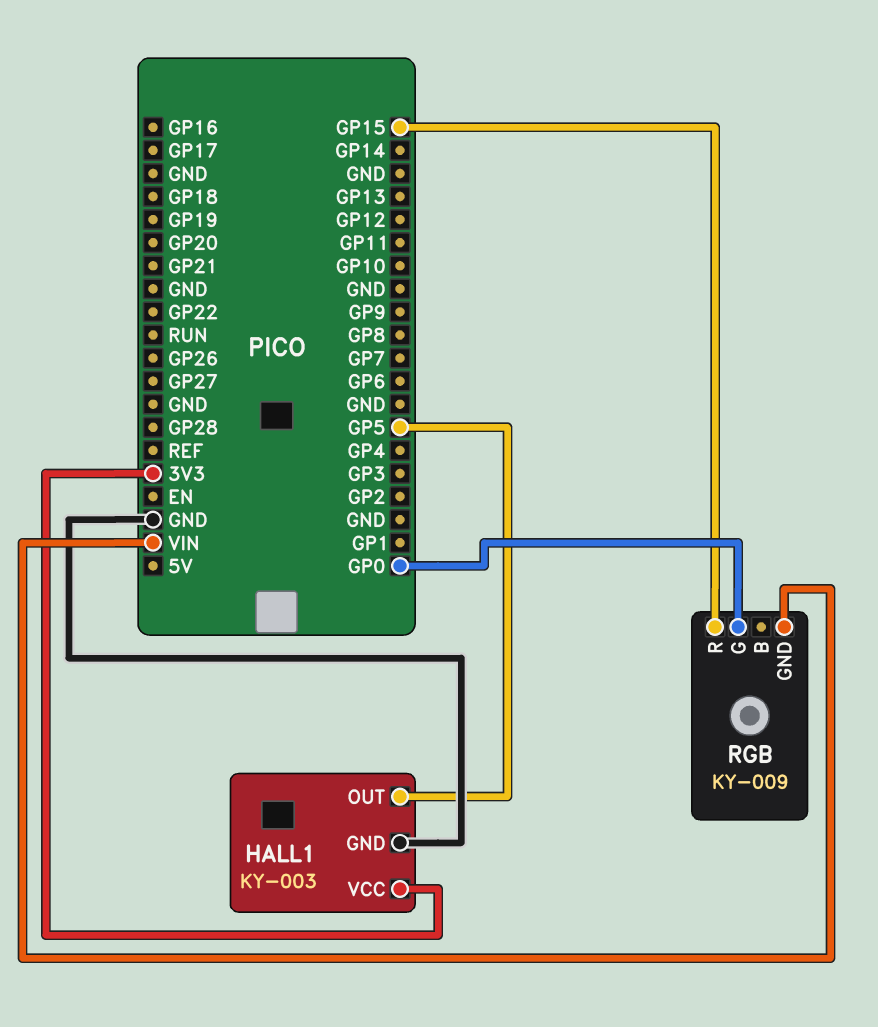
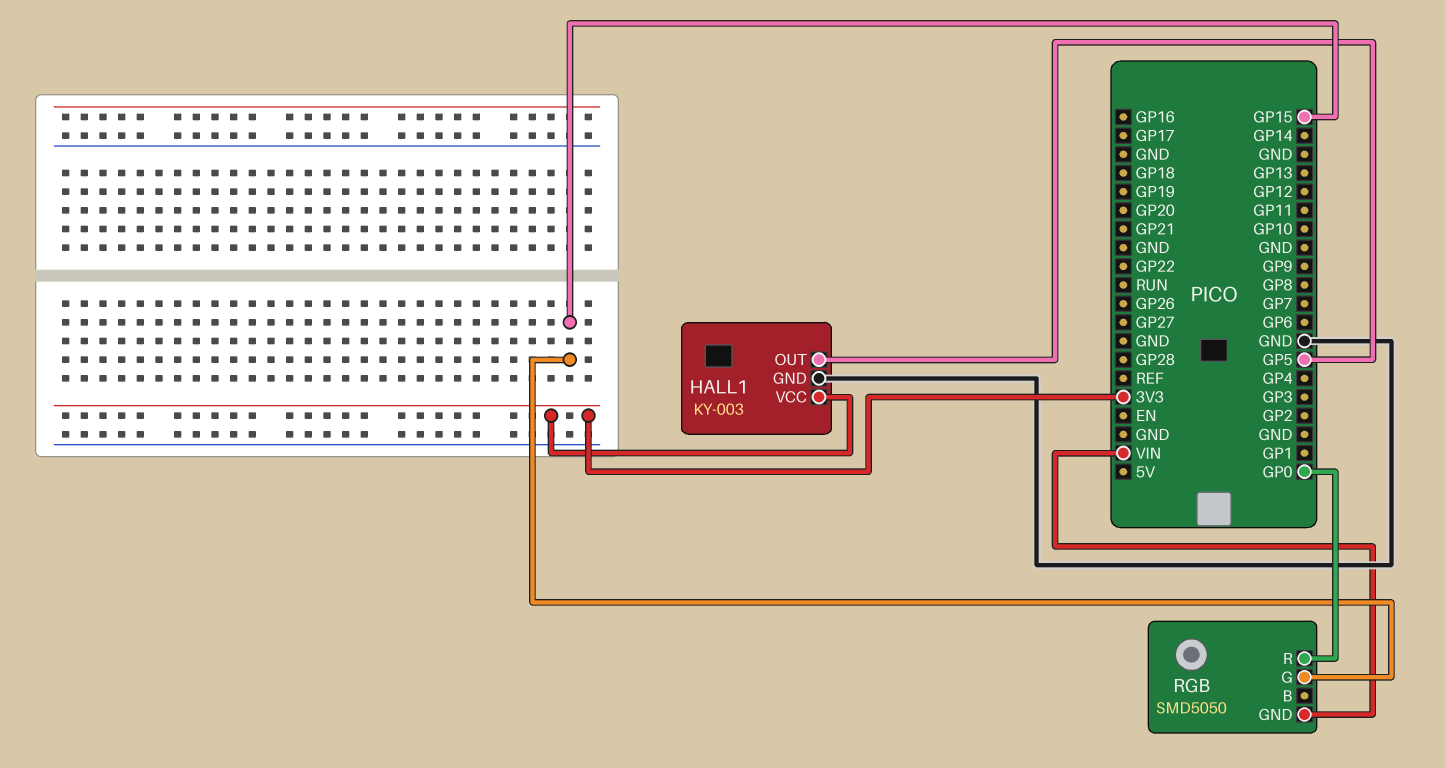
RGB: KY-009 -> SMD5050
RGB pin G: GP0 -> GP15
RGB pin R: GP15 -> GP0

